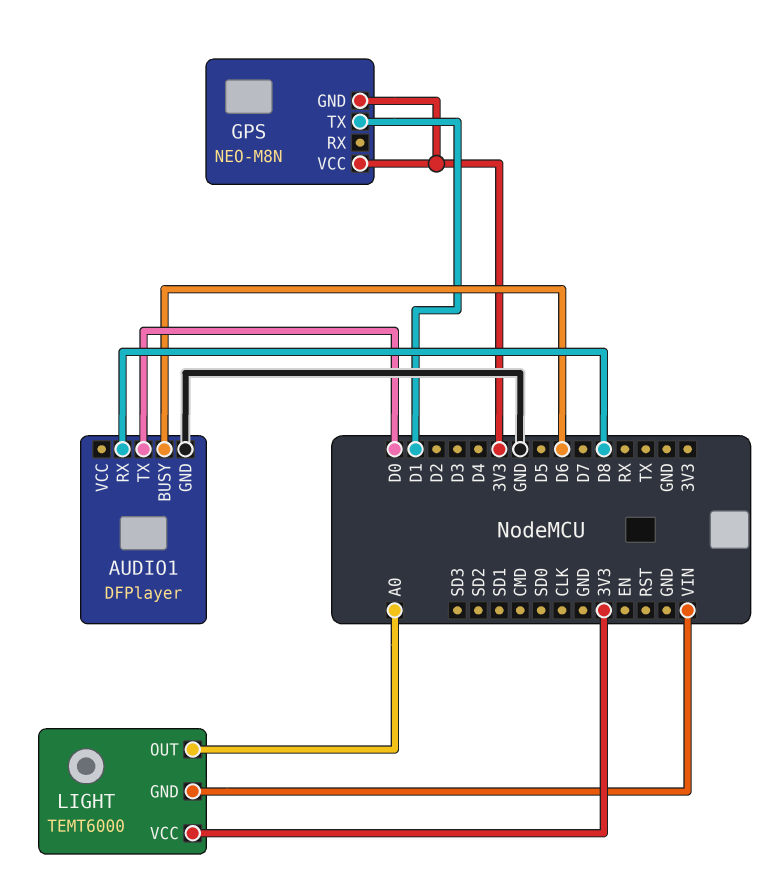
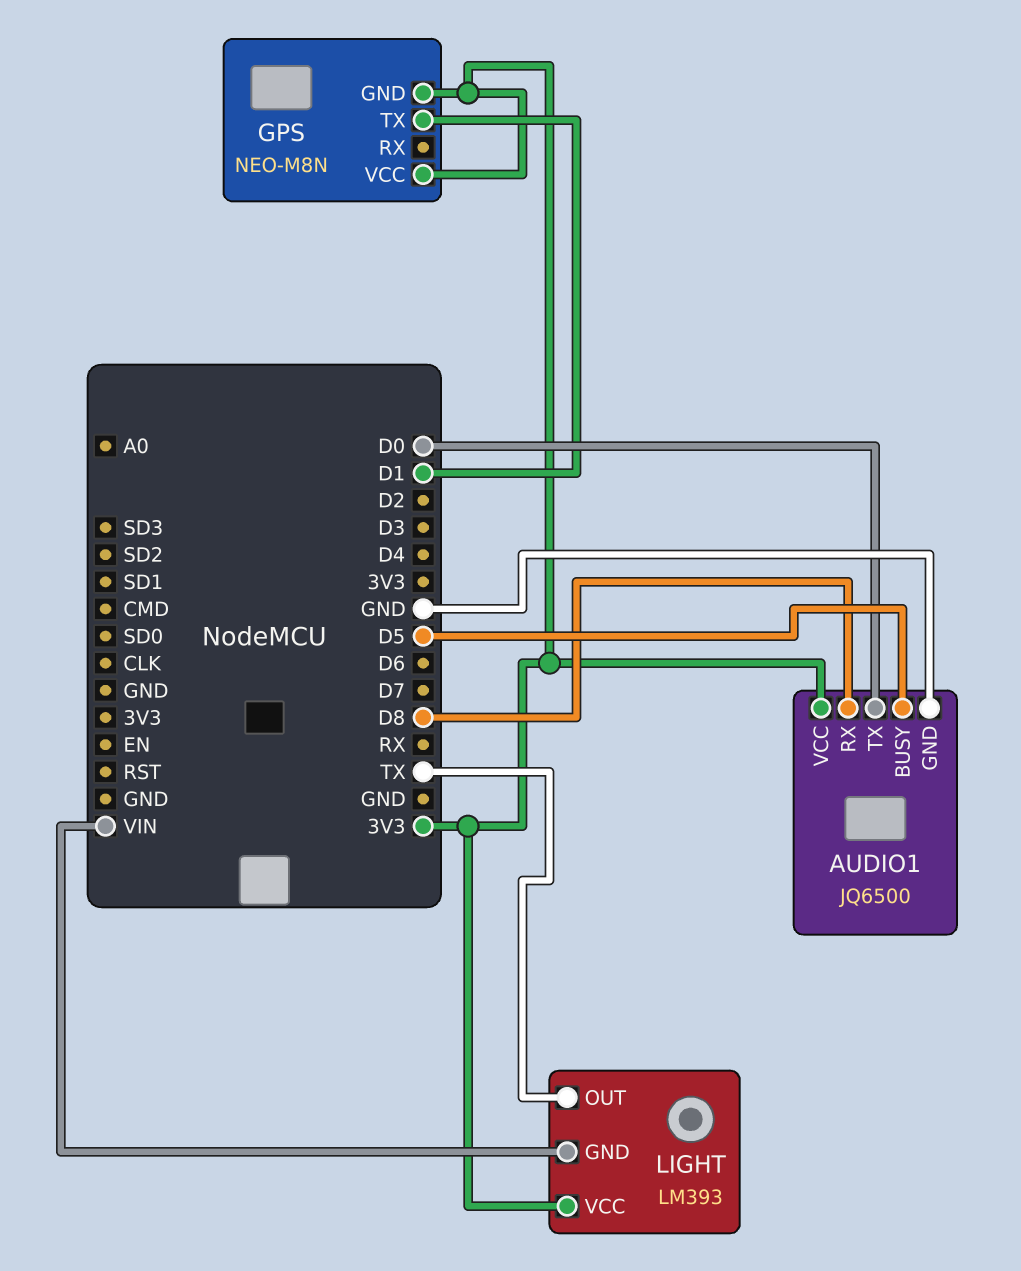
AUDIO1: DFPlayer -> JQ6500
AUDIO1 pin BUSY: D6 -> D5
AUDIO1 pin VCC: none -> 3V3
LIGHT: TEMT6000 -> LM393
LIGHT pin OUT: A0 -> TX

